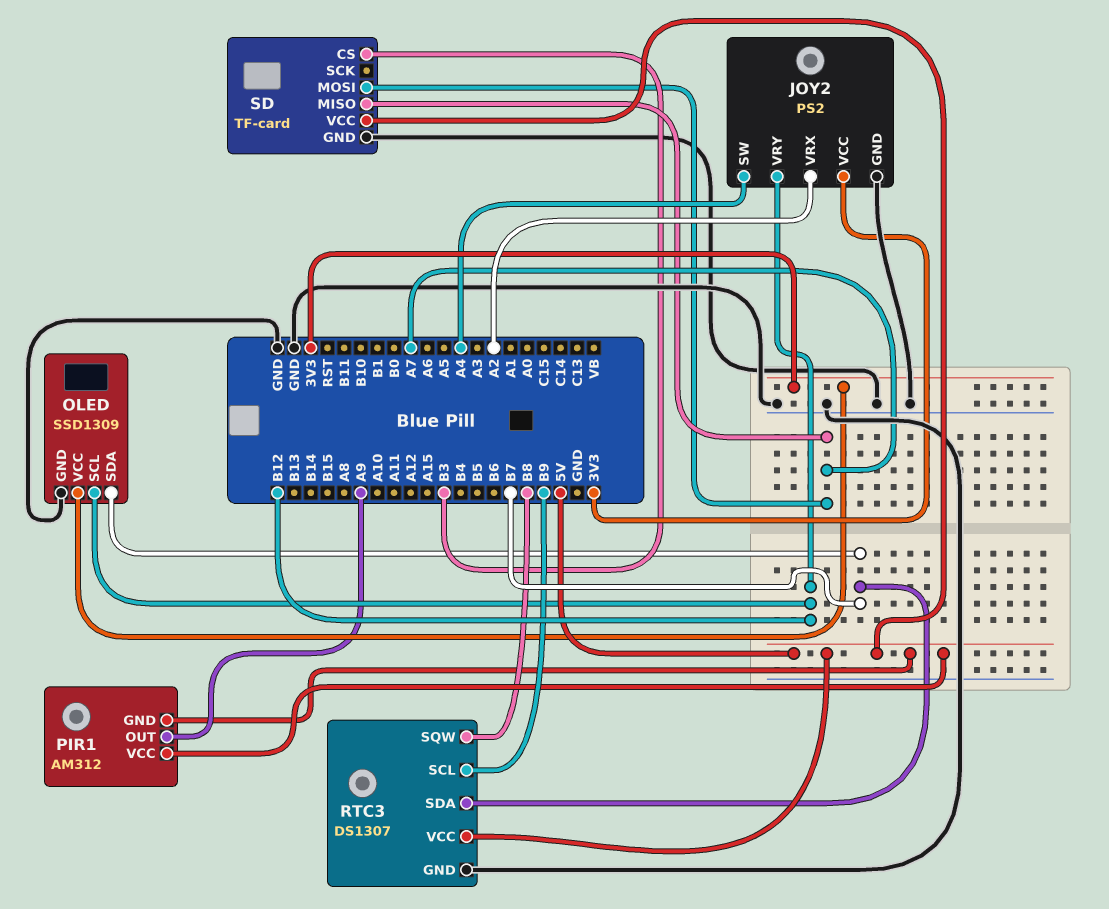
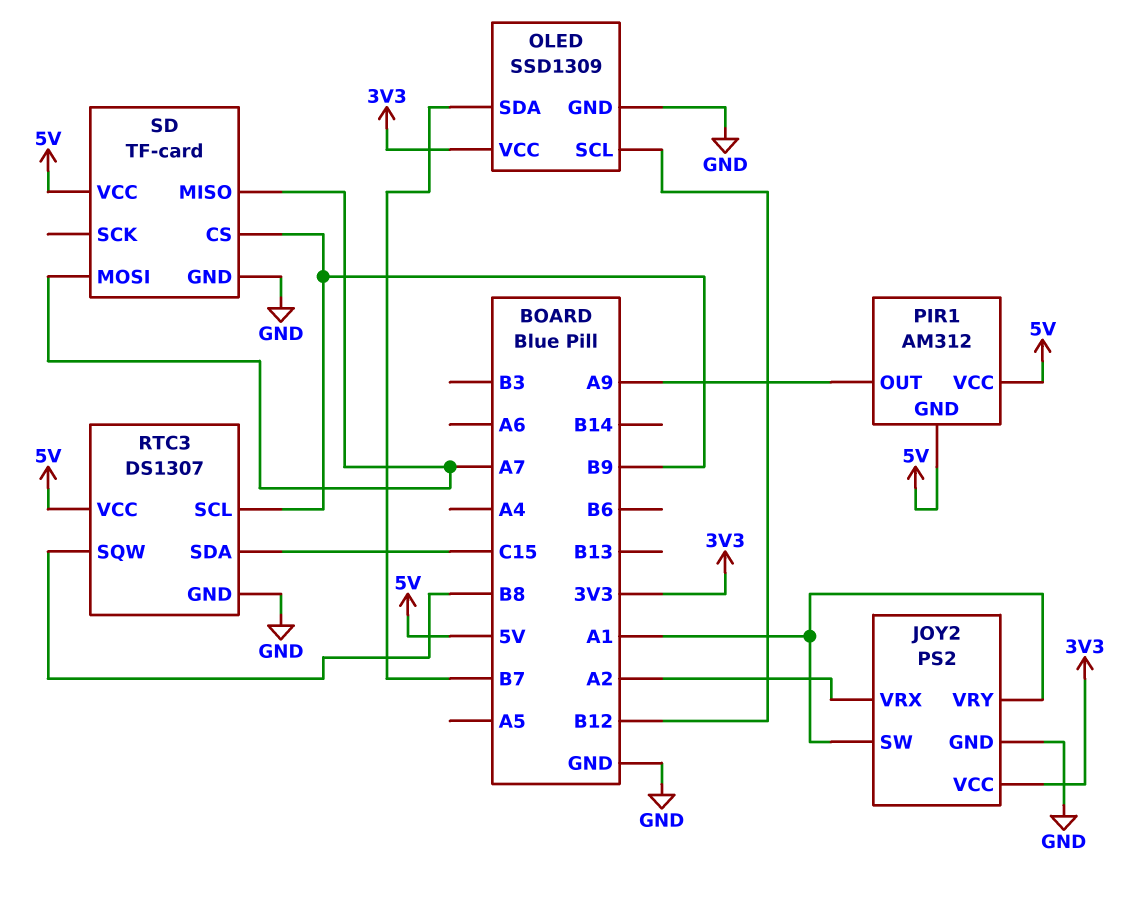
JOY2 pin SW: A4 -> A1
JOY2 pin VRY: B12 -> A1
RTC3 pin SDA: B7 -> C15
SD pin CS: B3 -> B9

